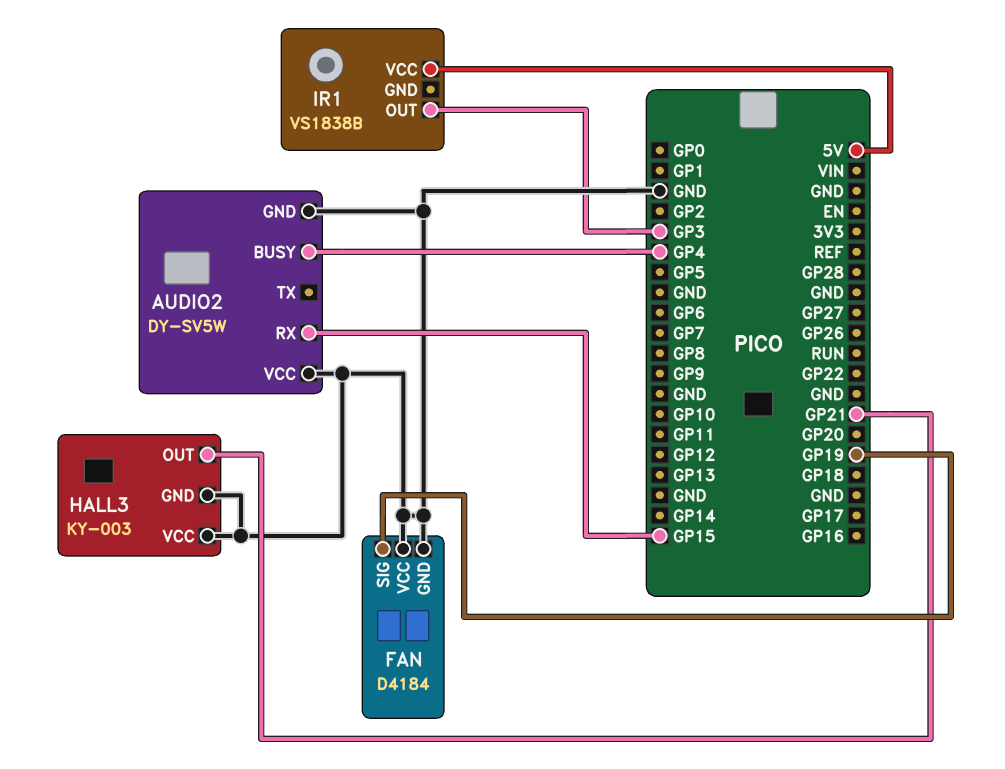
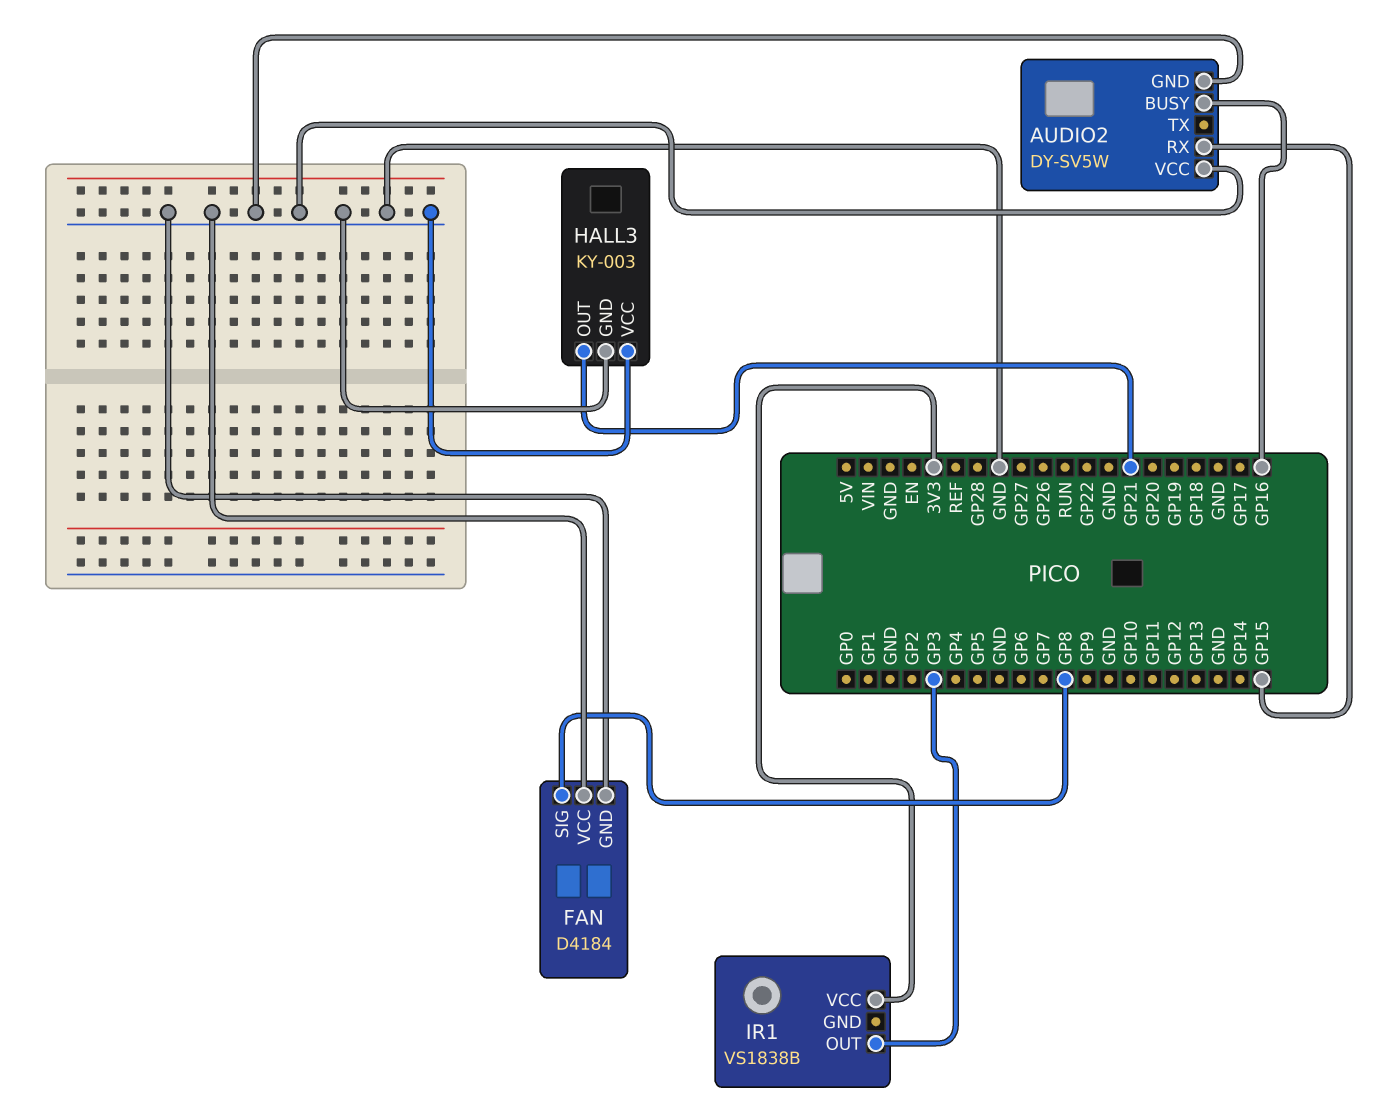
AUDIO2 pin BUSY: GP4 -> GP16
FAN pin SIG: GP19 -> GP8
IR1 pin VCC: 5V -> 3V3

